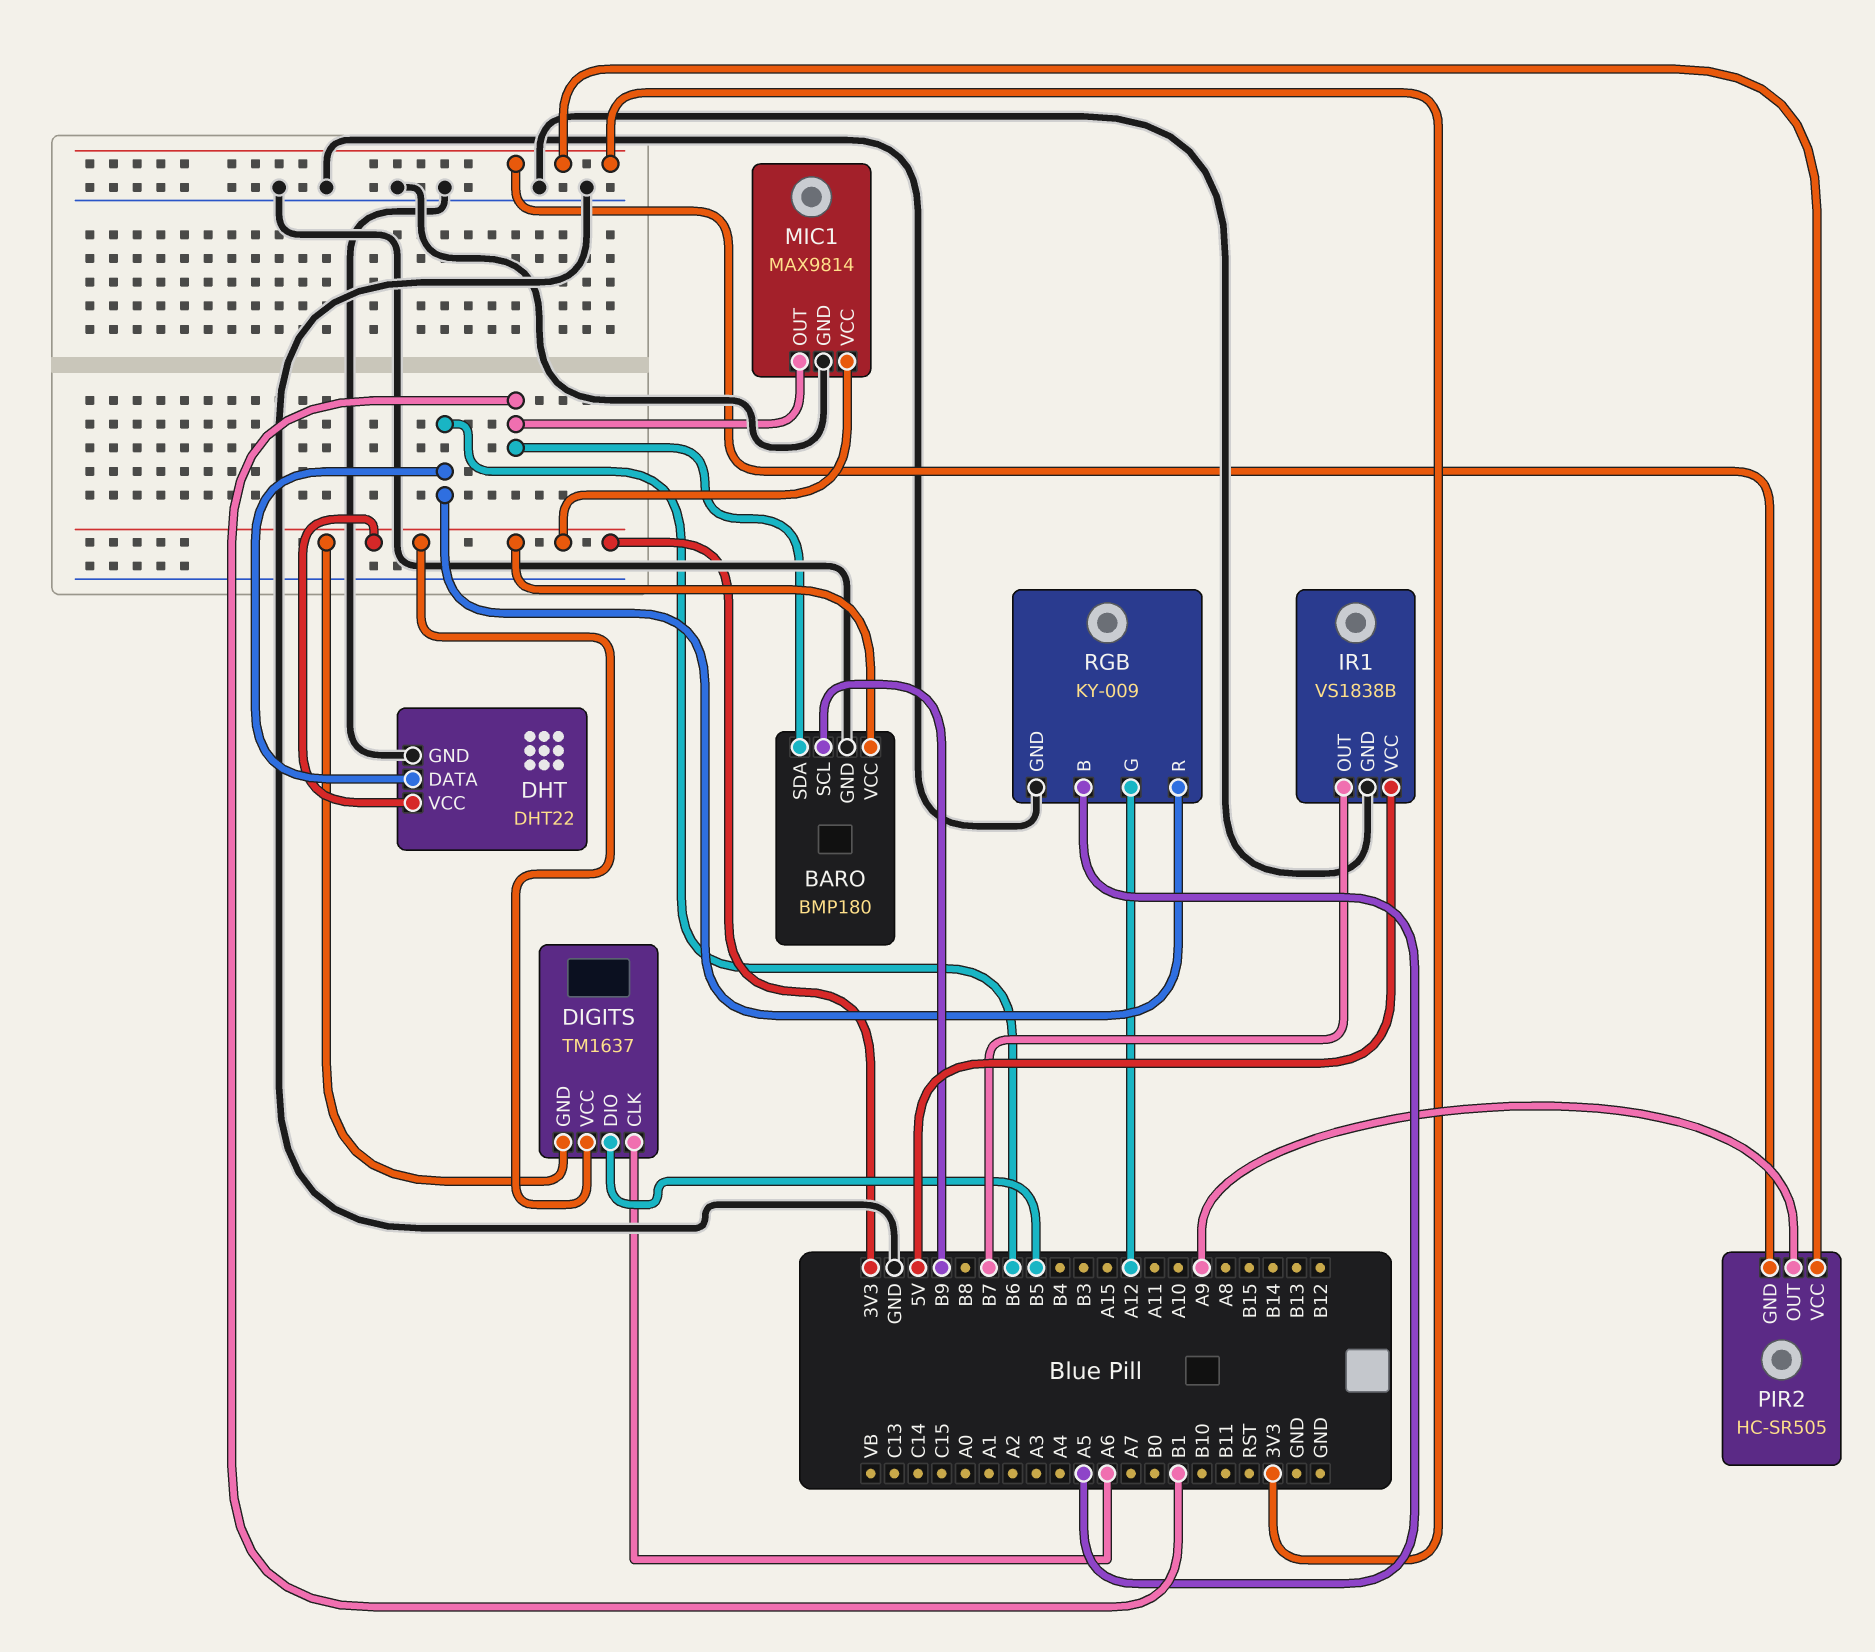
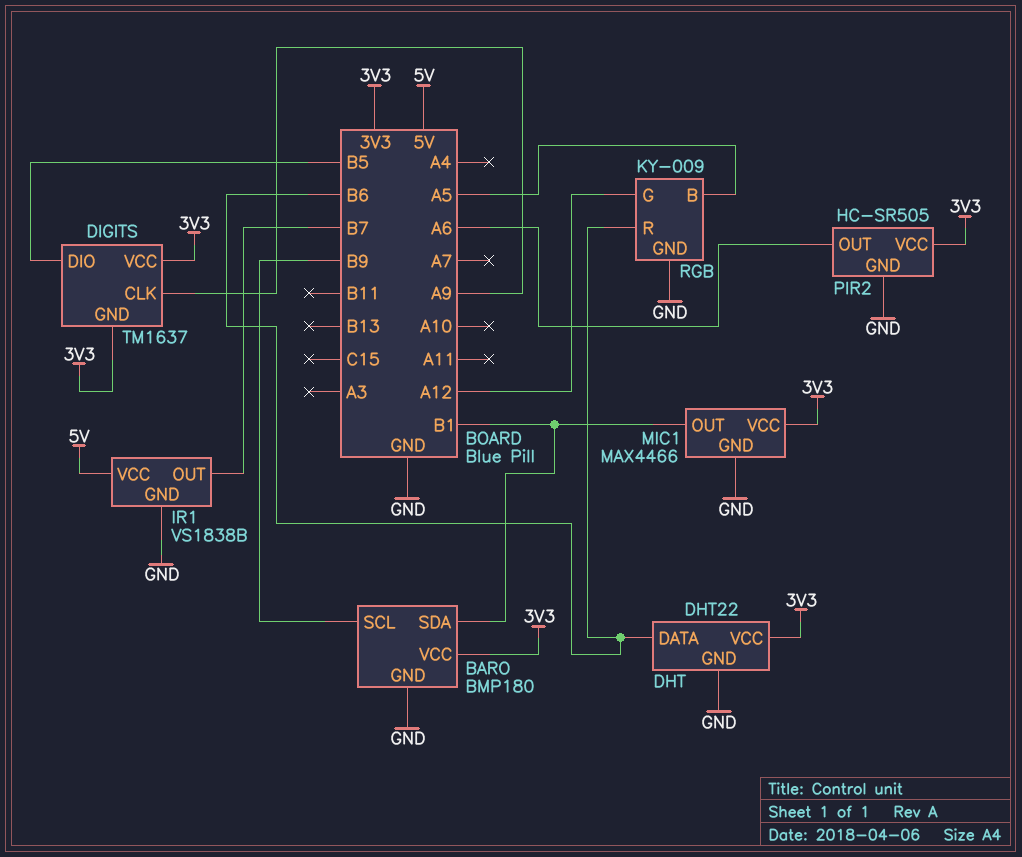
DIGITS pin CLK: A6 -> A9
MIC1: MAX9814 -> MAX4466
PIR2 pin GND: 3V3 -> GND
PIR2 pin OUT: A9 -> A6

